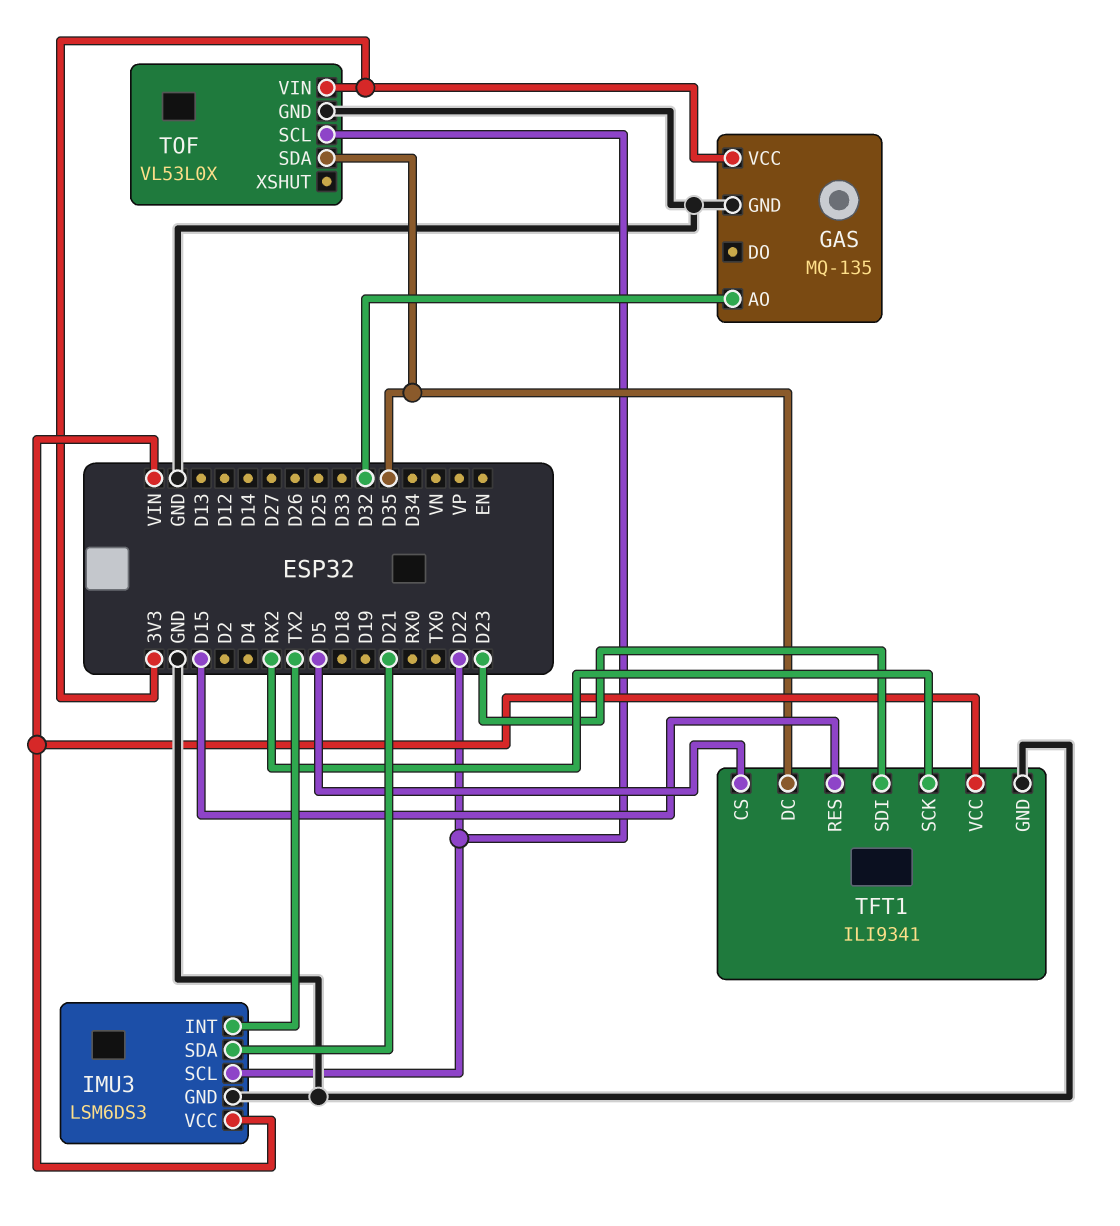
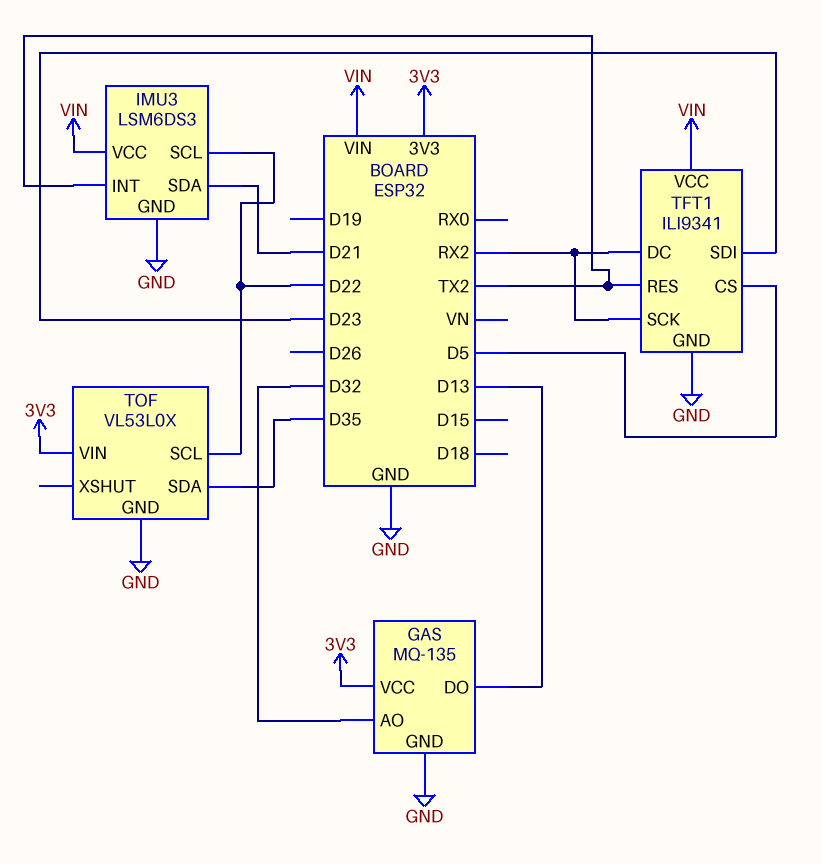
GAS pin DO: none -> D13
TFT1 pin DC: D35 -> RX2
TFT1 pin RES: D15 -> TX2

